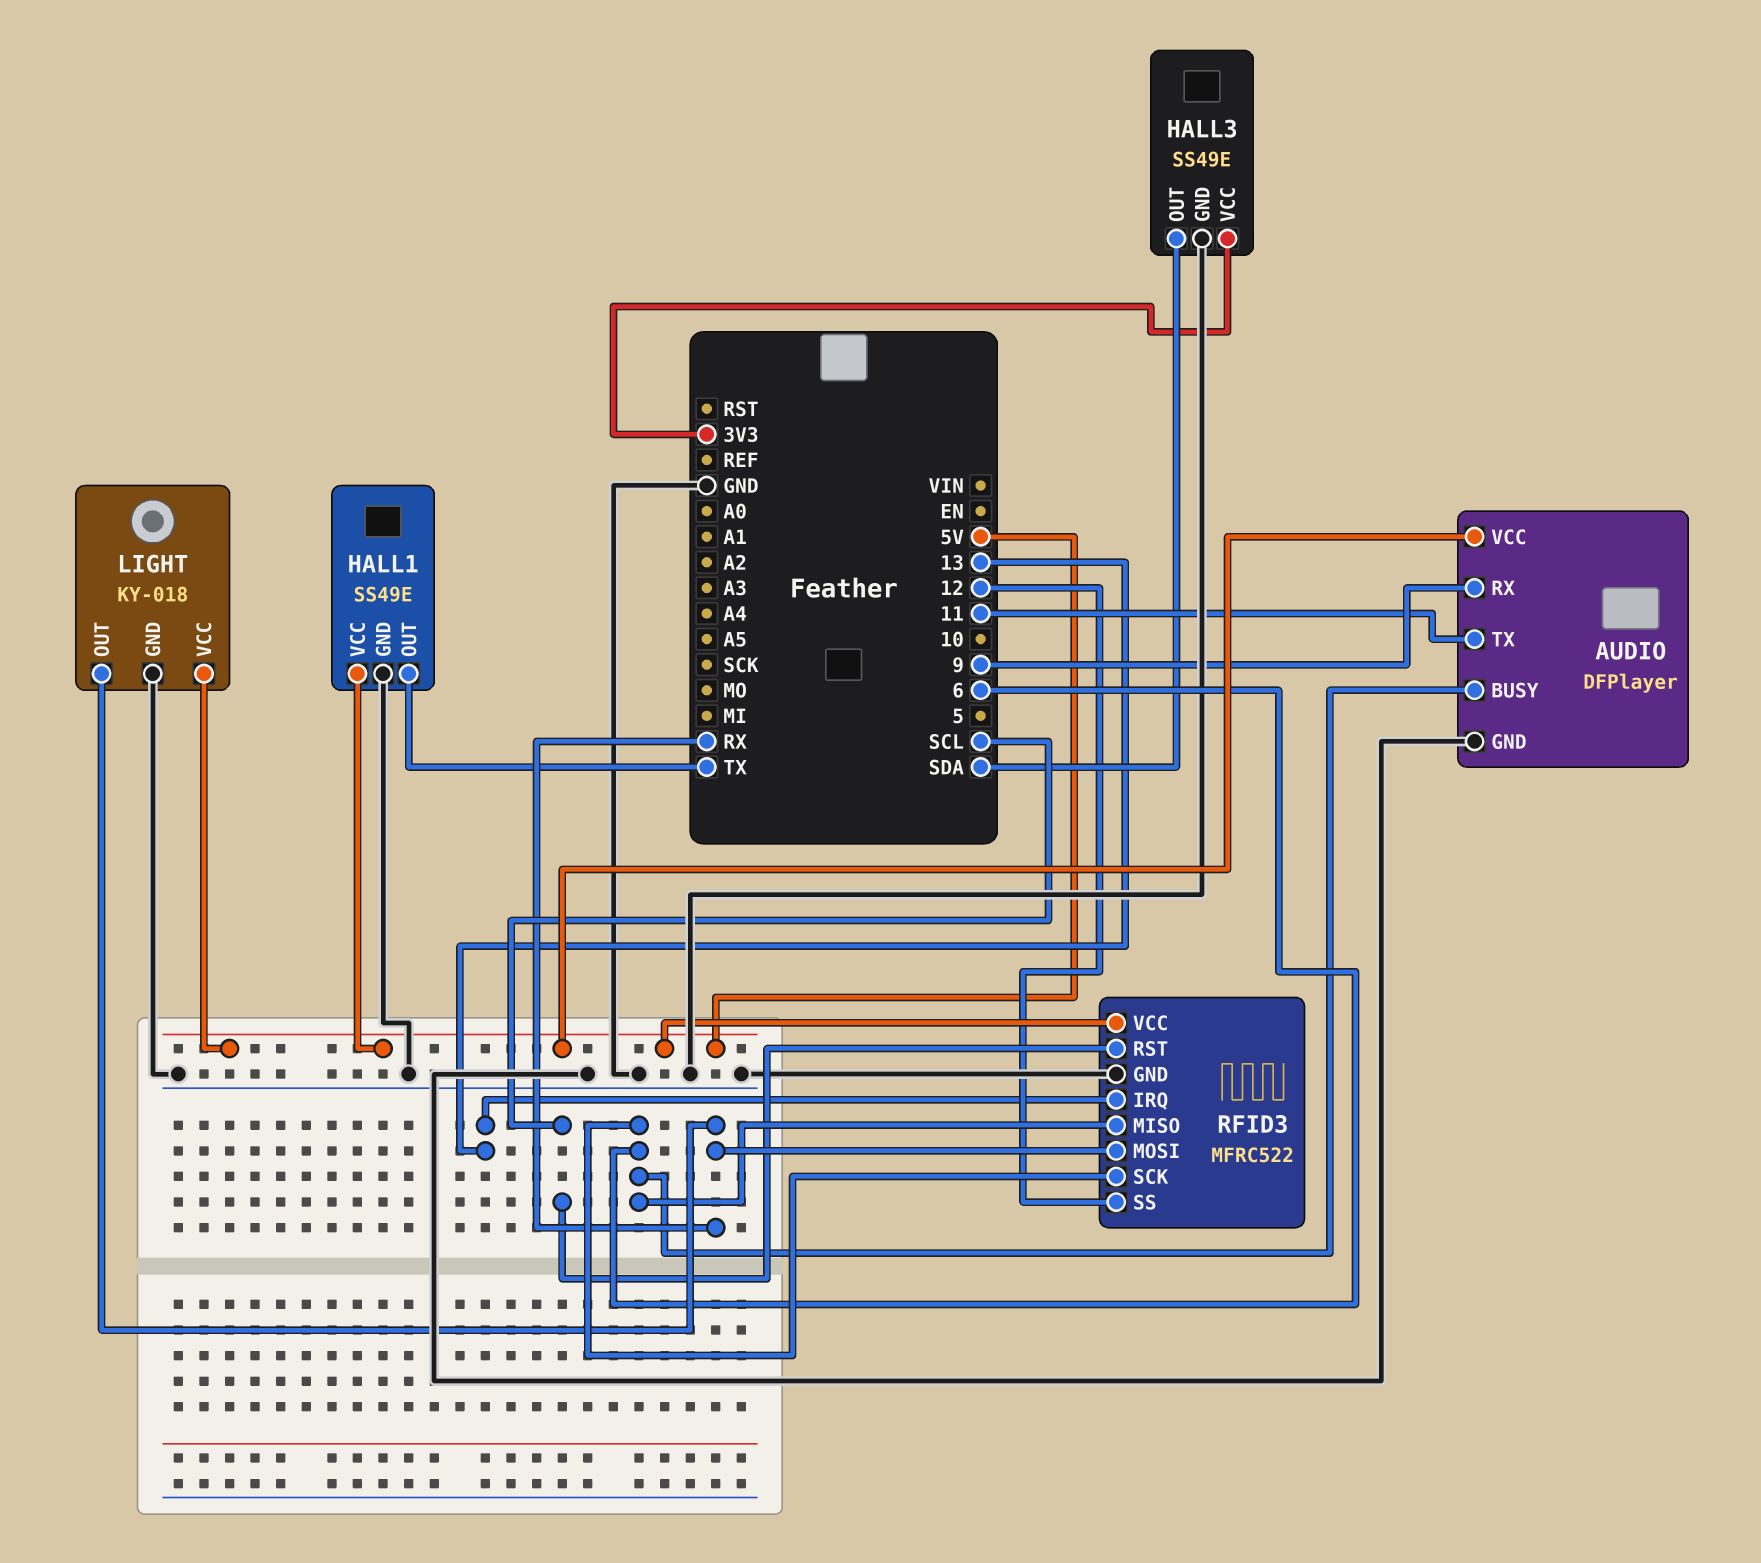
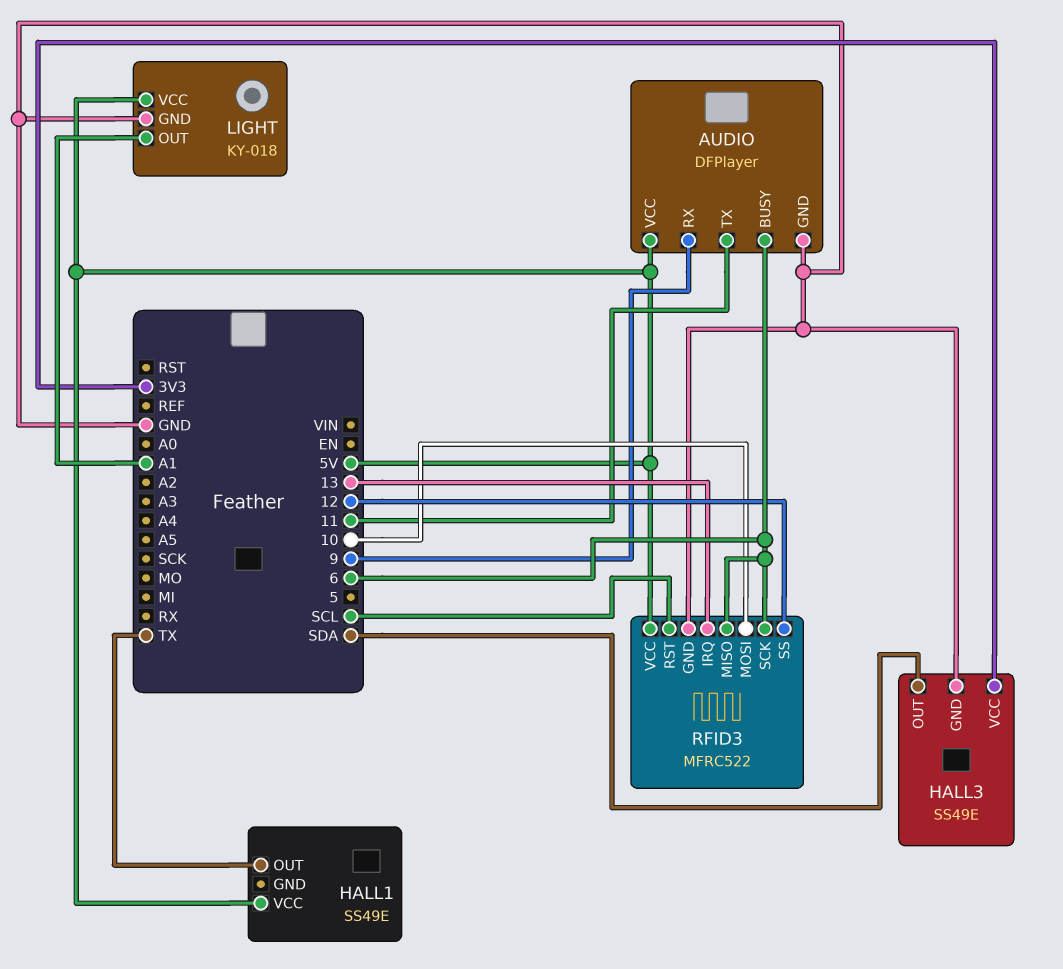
HALL1 pin GND: GND -> none
LIGHT pin OUT: RX -> A1
RFID3 pin MOSI: RX -> 10

